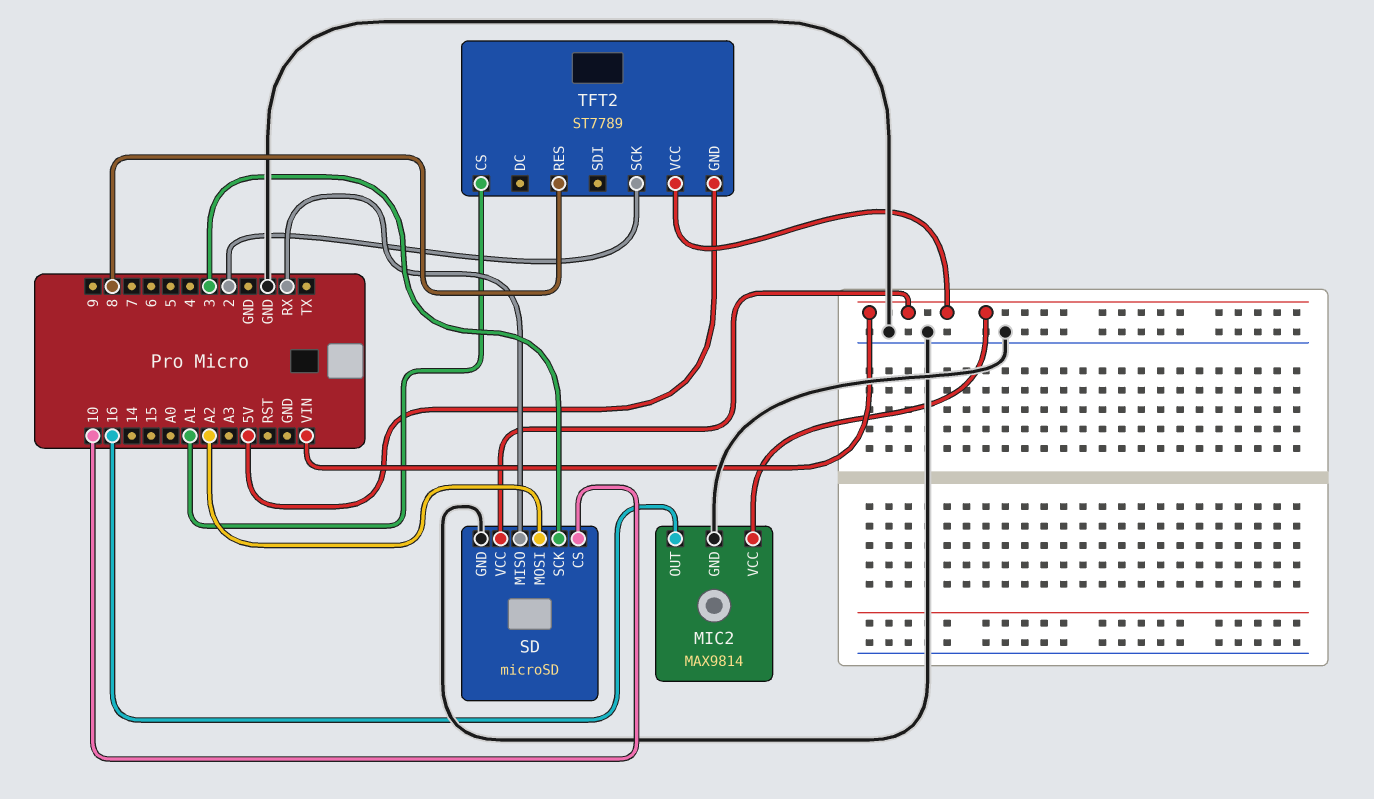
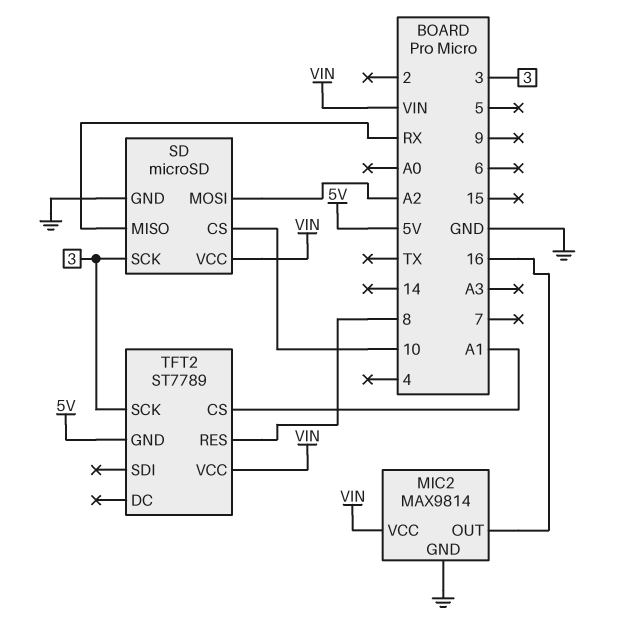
TFT2 pin SCK: 2 -> 3

